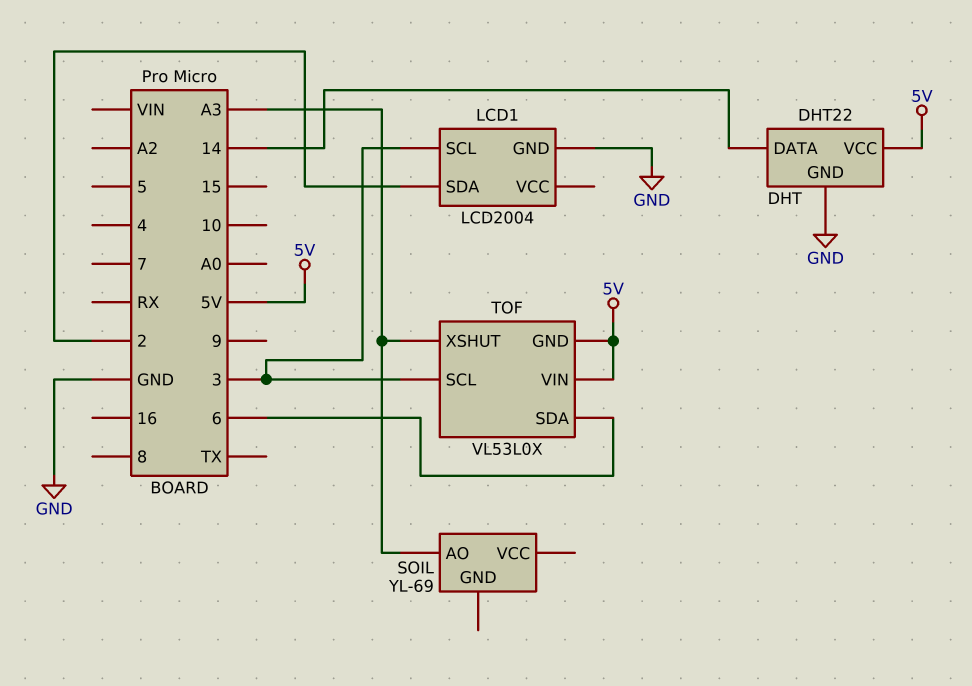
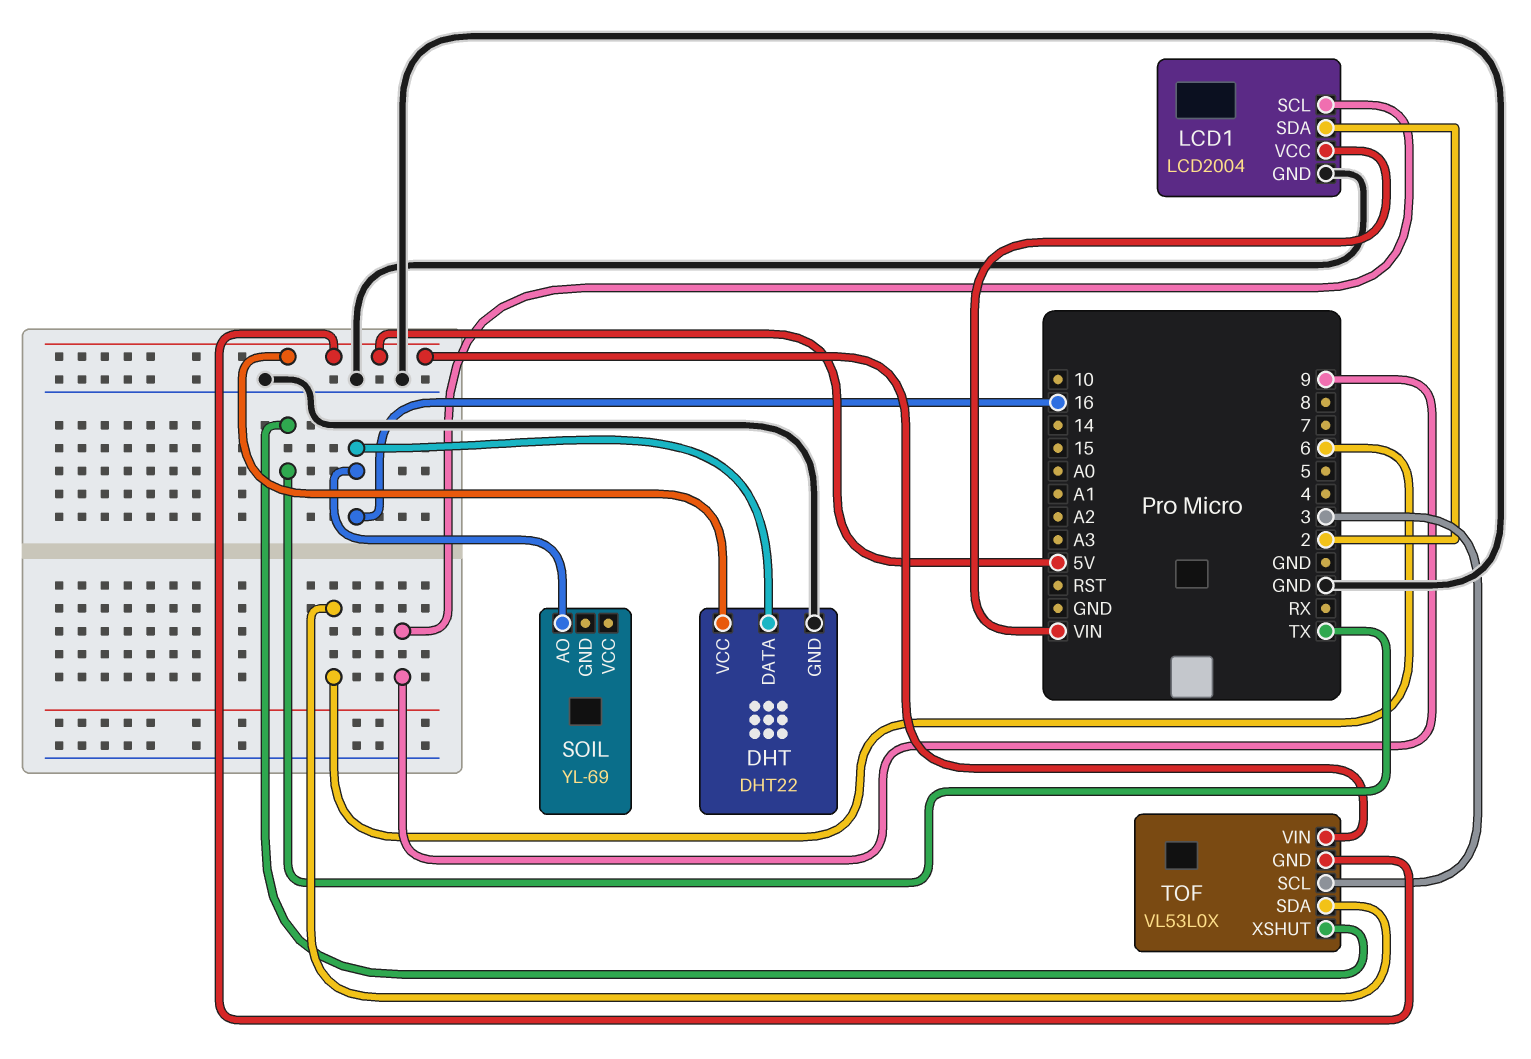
DHT pin DATA: 14 -> 16
LCD1 pin SCL: 3 -> 9
LCD1 pin VCC: none -> VIN
SOIL pin AO: A3 -> 16
TOF pin XSHUT: A3 -> TX

